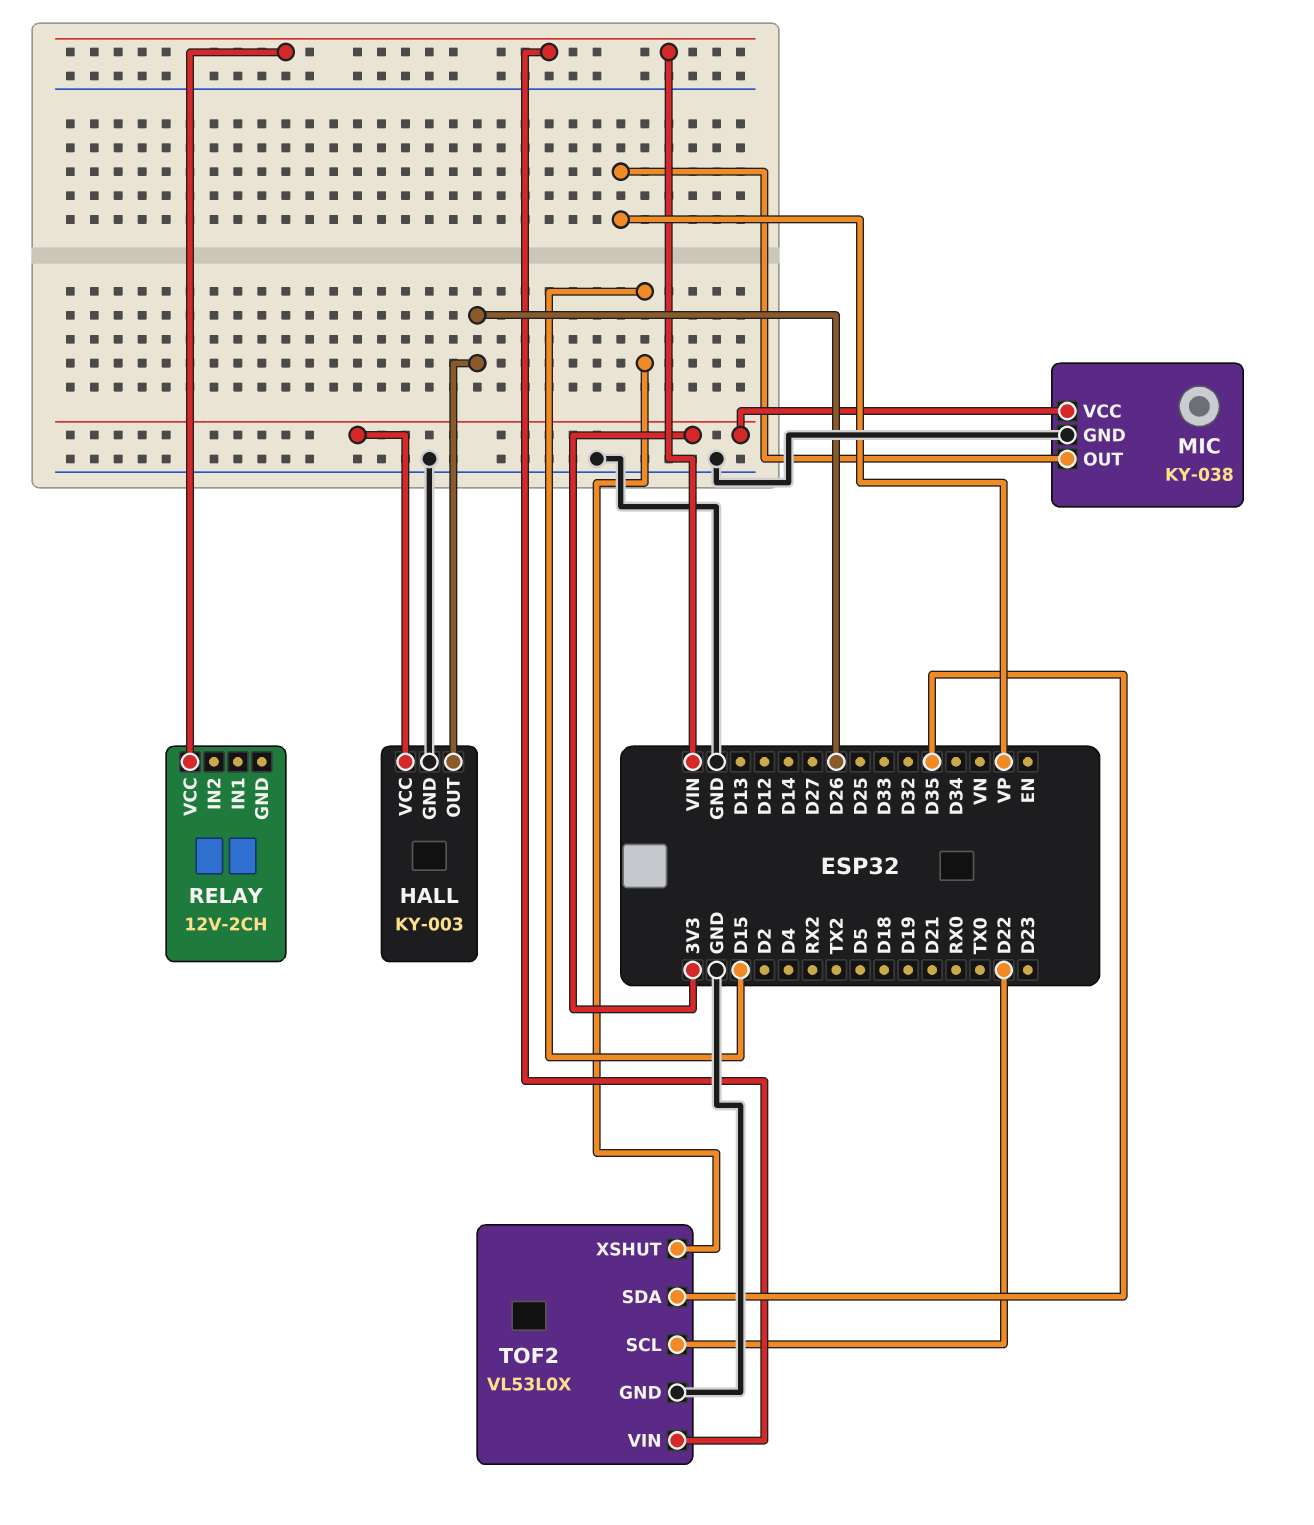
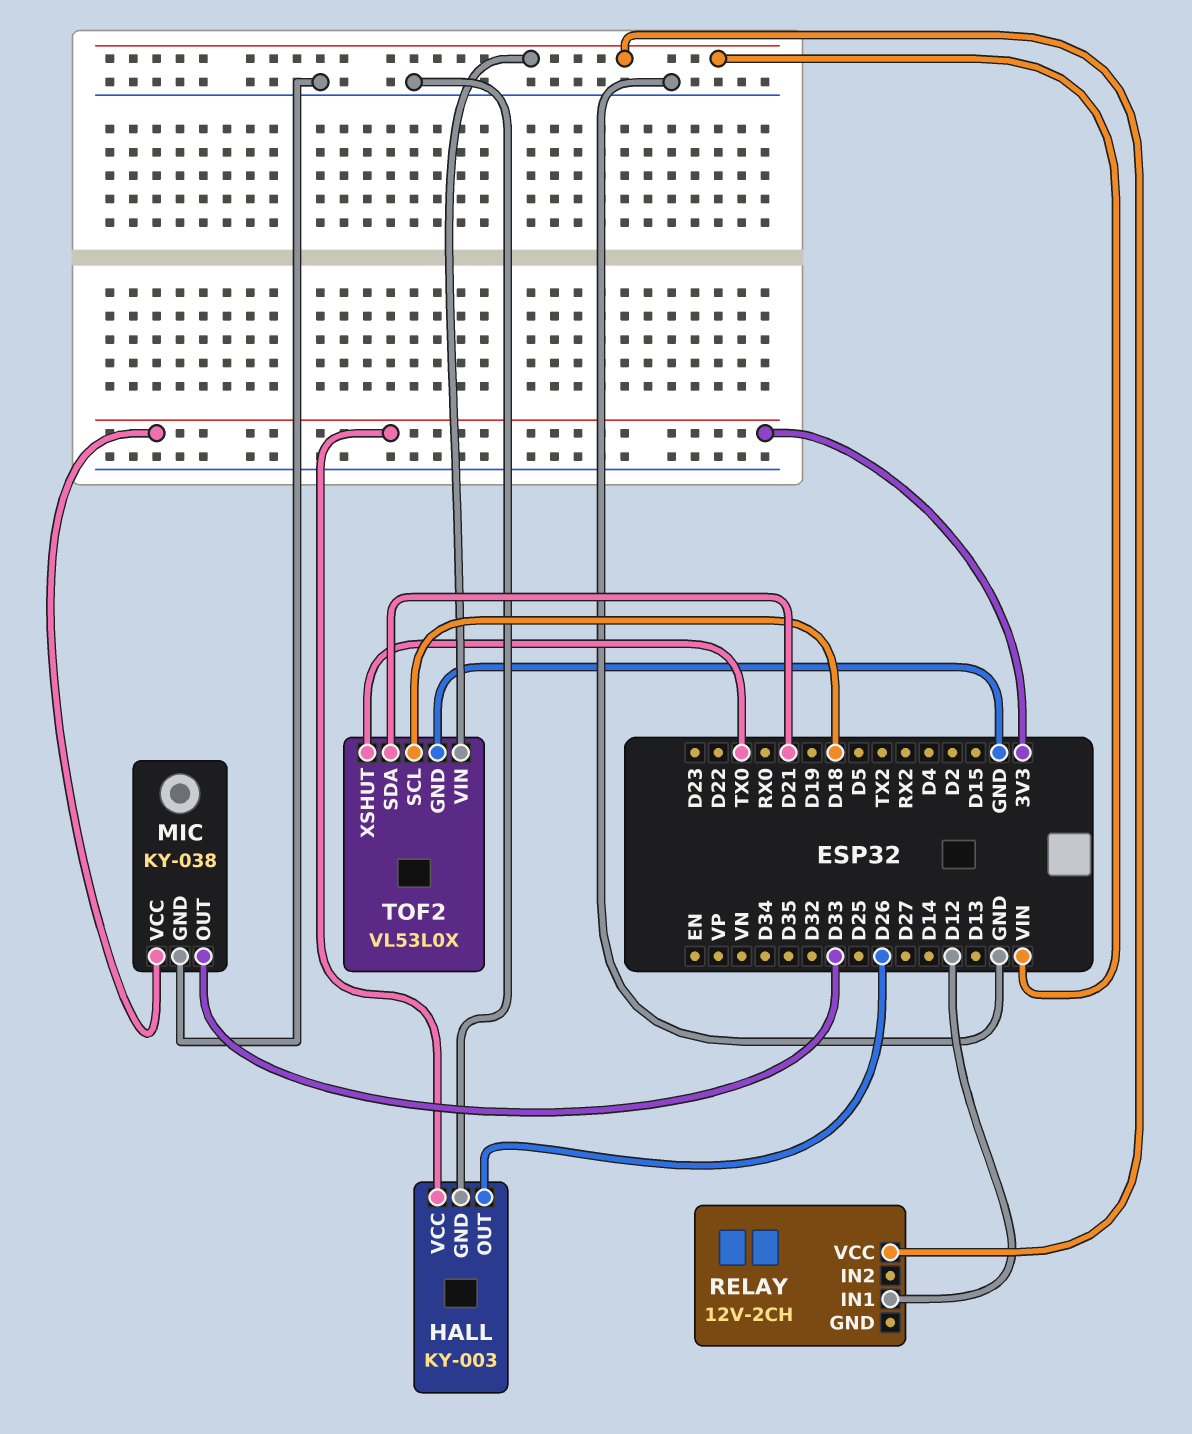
MIC pin OUT: VP -> D33
RELAY pin IN1: none -> D12
TOF2 pin SCL: D22 -> D18
TOF2 pin SDA: D35 -> D21
TOF2 pin XSHUT: D15 -> TX0

